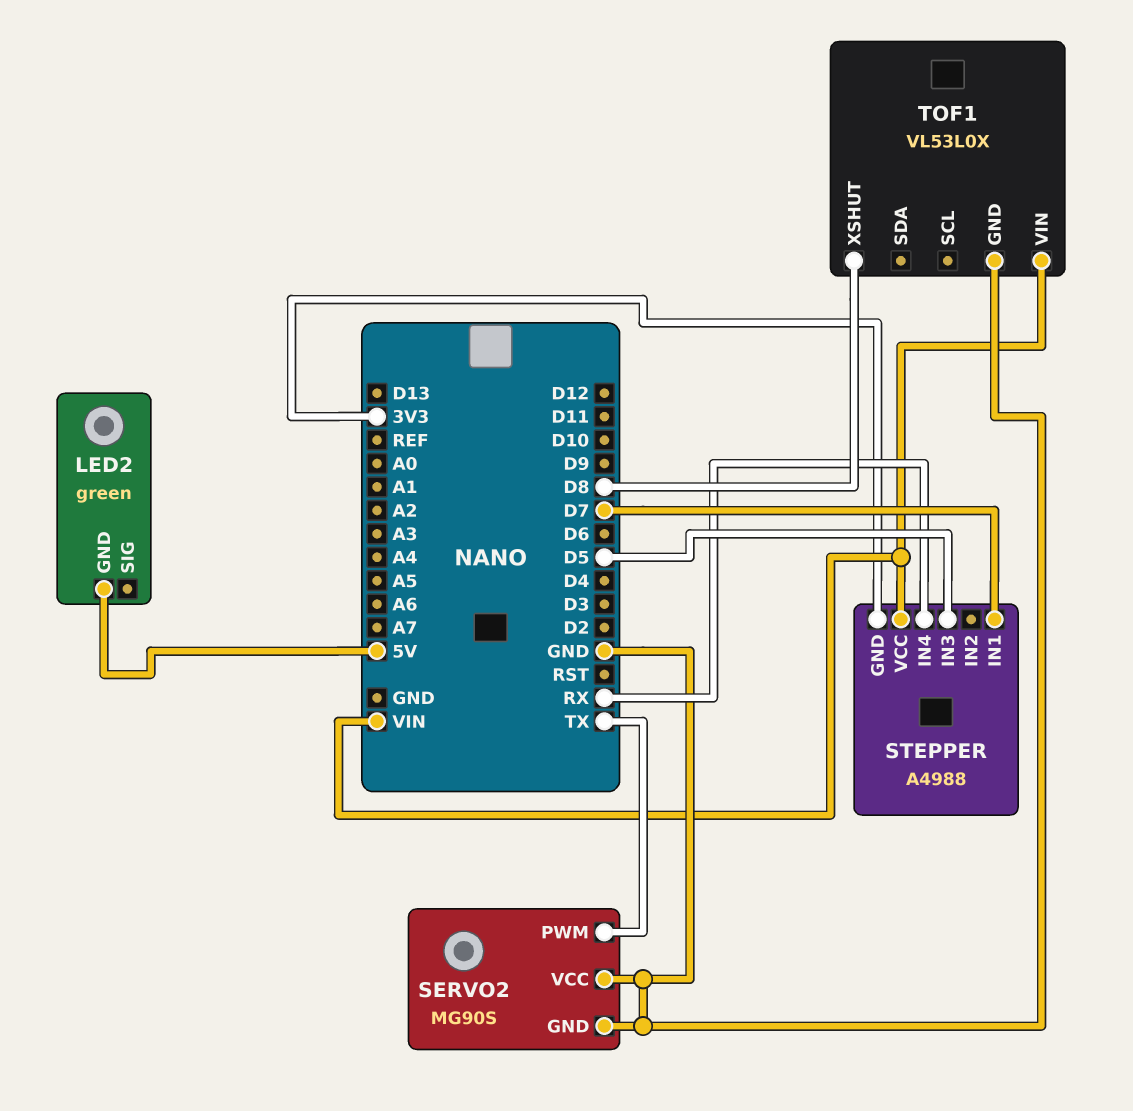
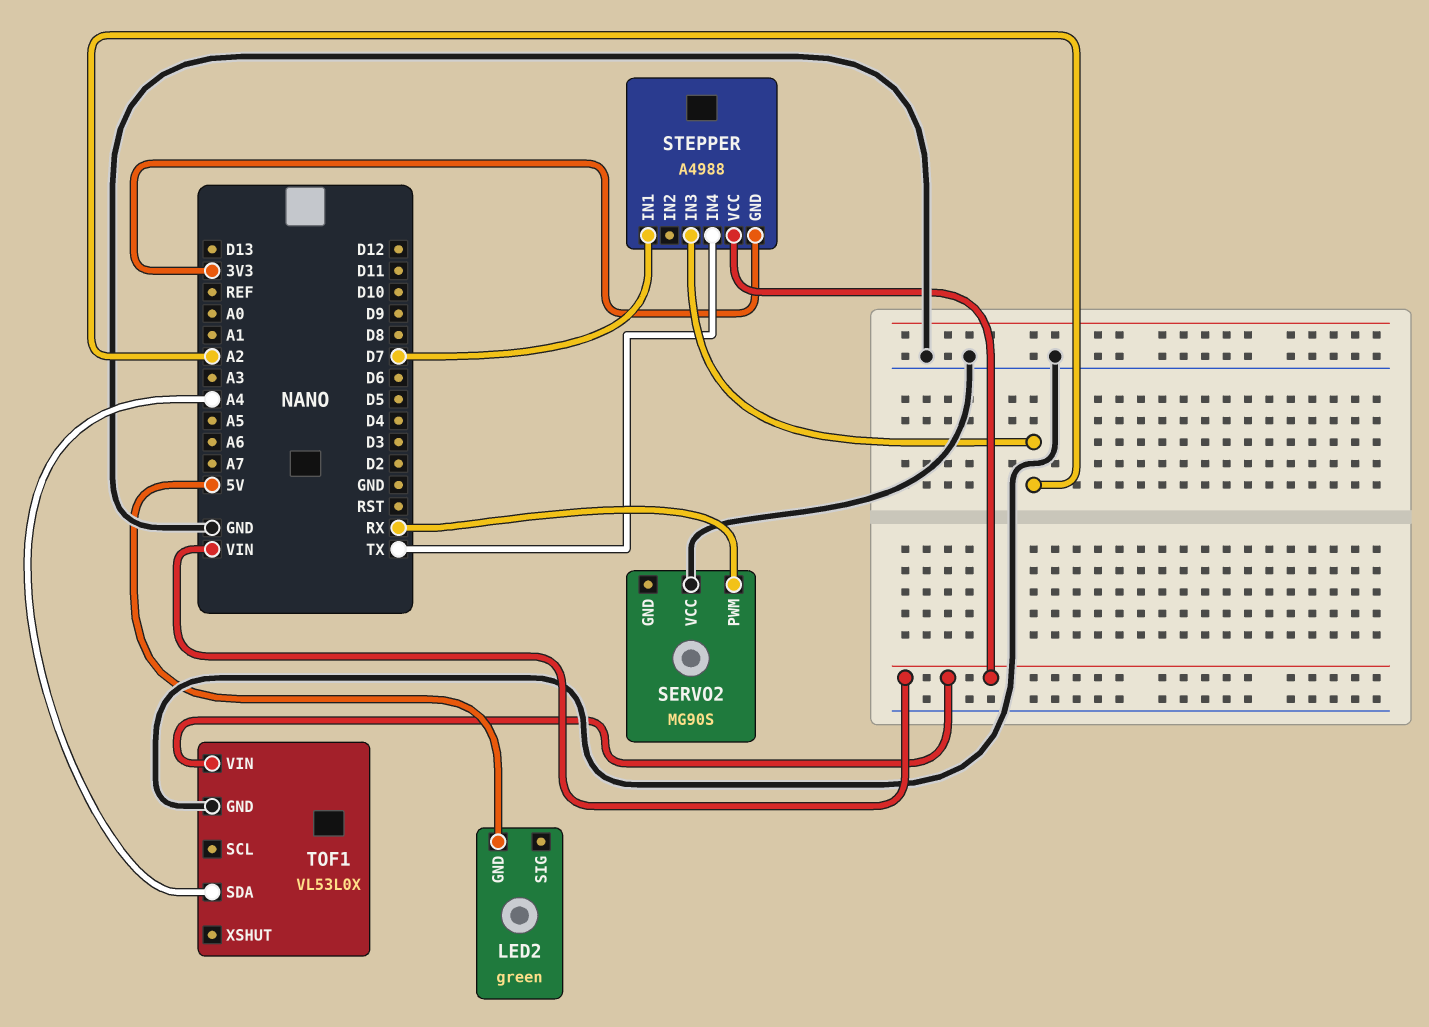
SERVO2 pin GND: GND -> none
SERVO2 pin PWM: TX -> RX
STEPPER pin IN3: D5 -> A2
STEPPER pin IN4: RX -> TX
TOF1 pin SDA: none -> A4
TOF1 pin XSHUT: D8 -> none

